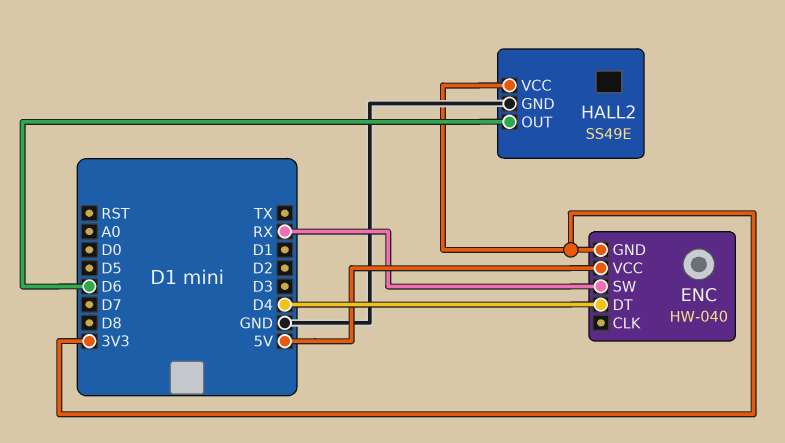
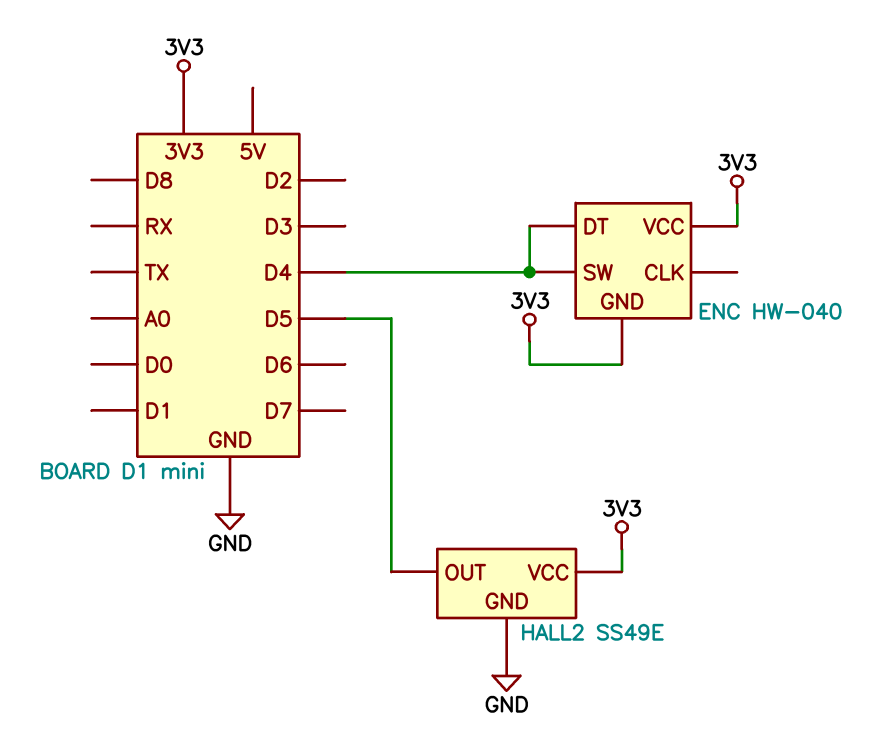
ENC pin SW: RX -> D4
ENC pin VCC: 5V -> 3V3
HALL2 pin OUT: D6 -> D5

